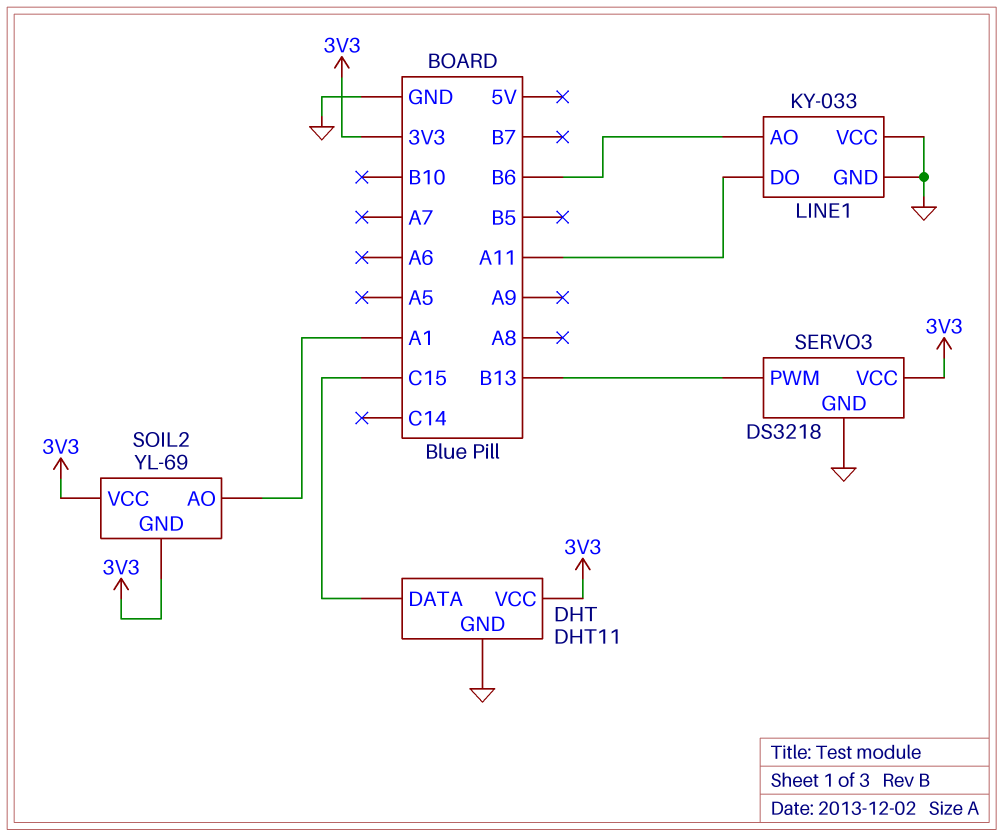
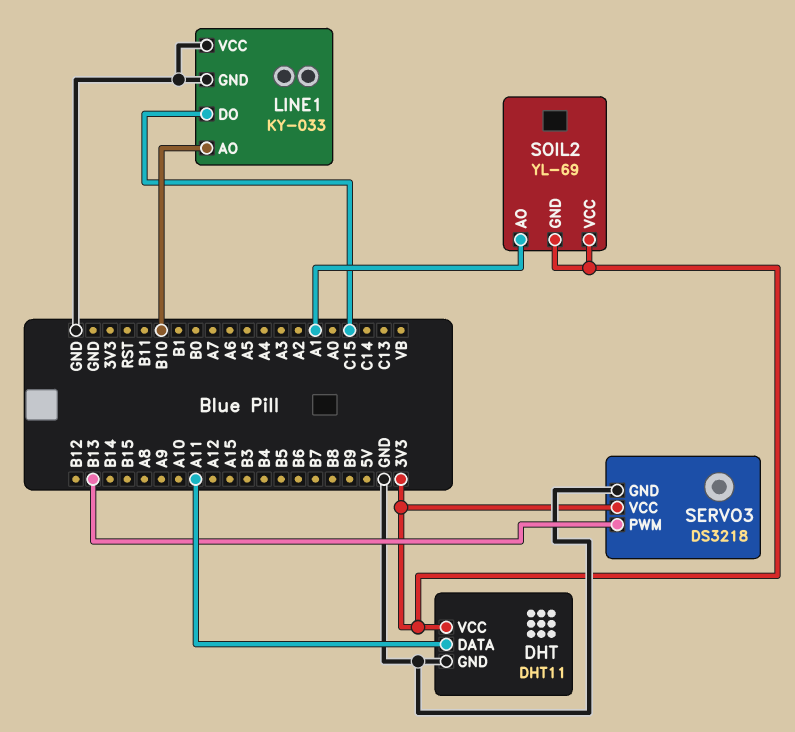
DHT pin DATA: C15 -> A11
LINE1 pin AO: B6 -> B10
LINE1 pin DO: A11 -> C15

